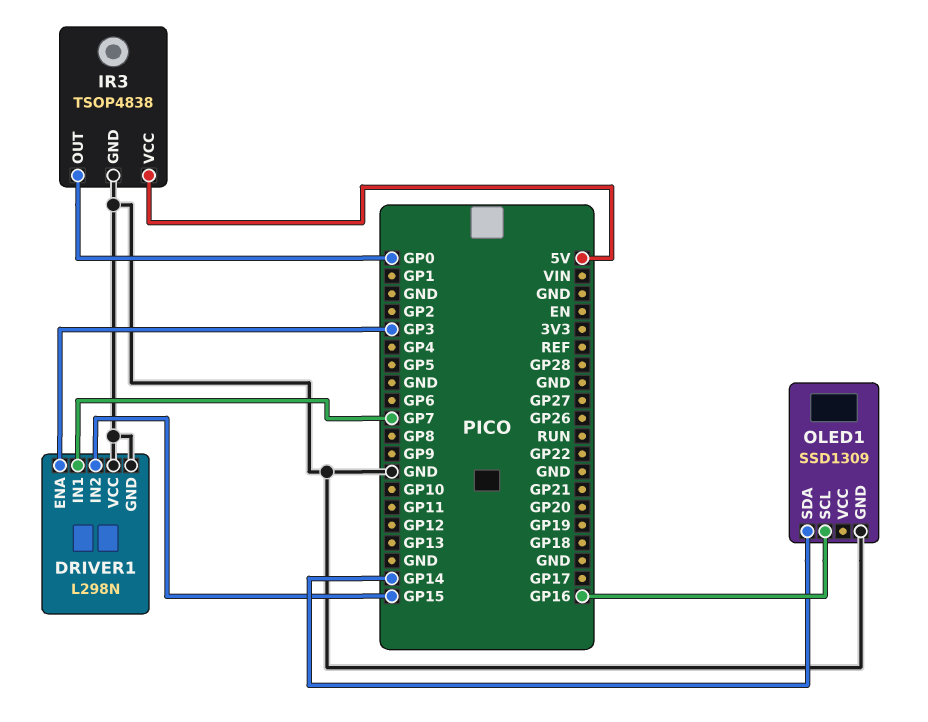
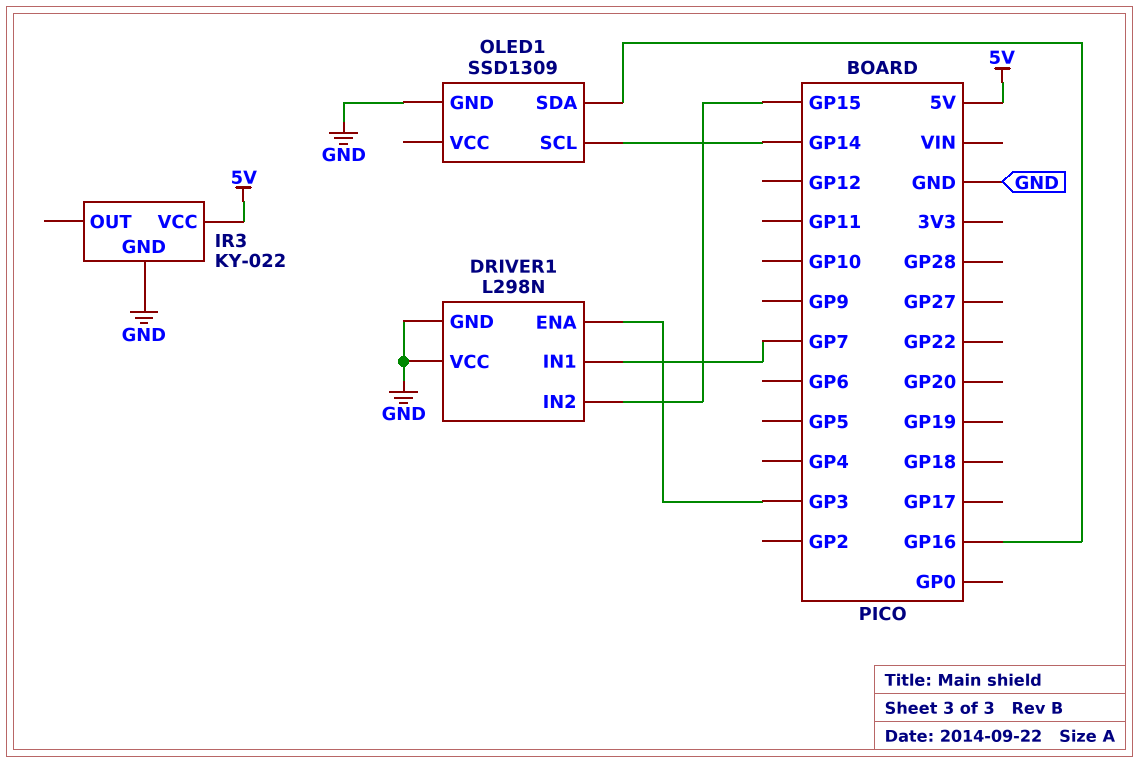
IR3: TSOP4838 -> KY-022
IR3 pin OUT: GP0 -> none
OLED1 pin SCL: GP16 -> GP14
OLED1 pin SDA: GP14 -> GP16

